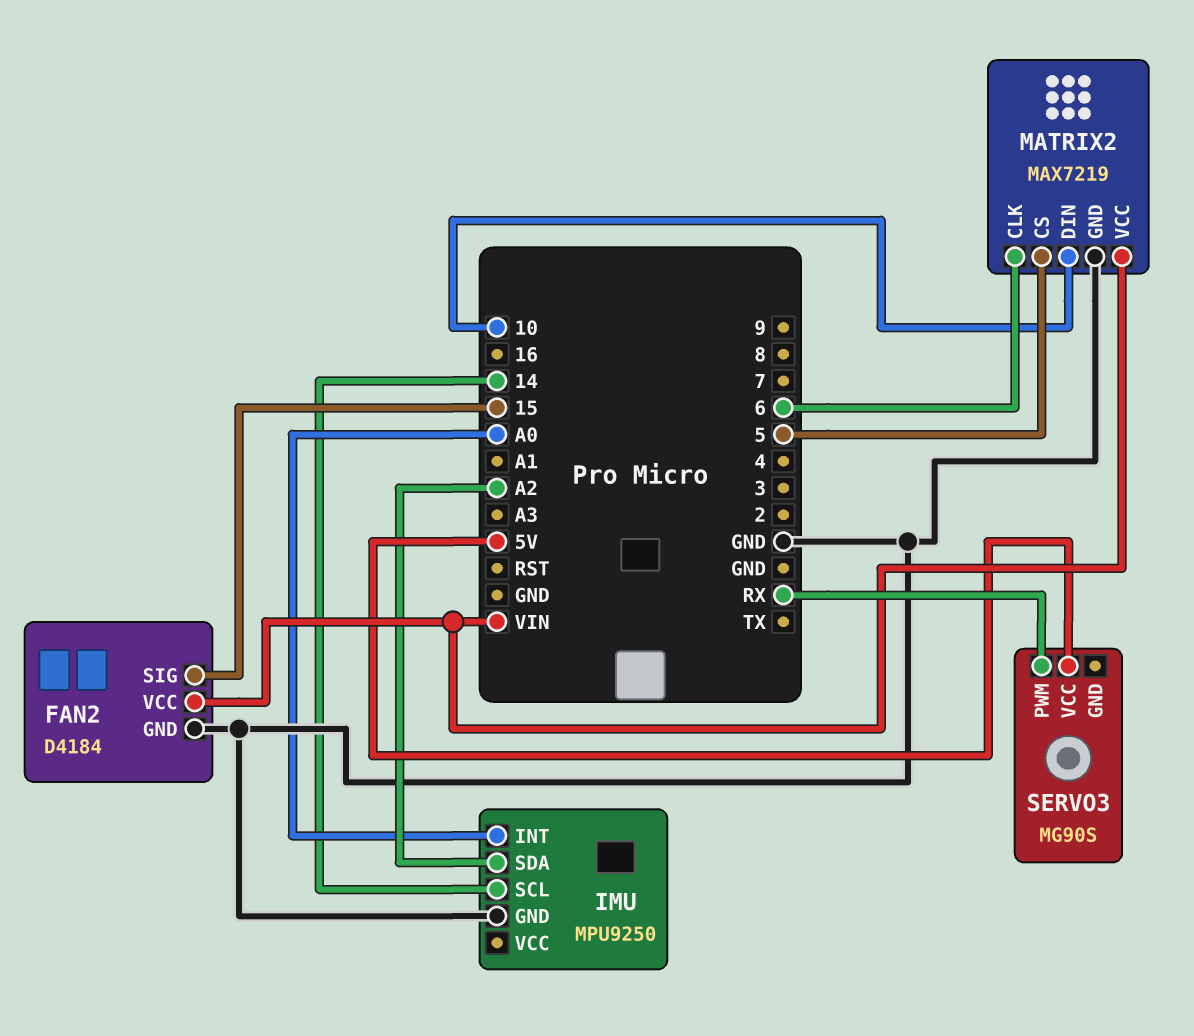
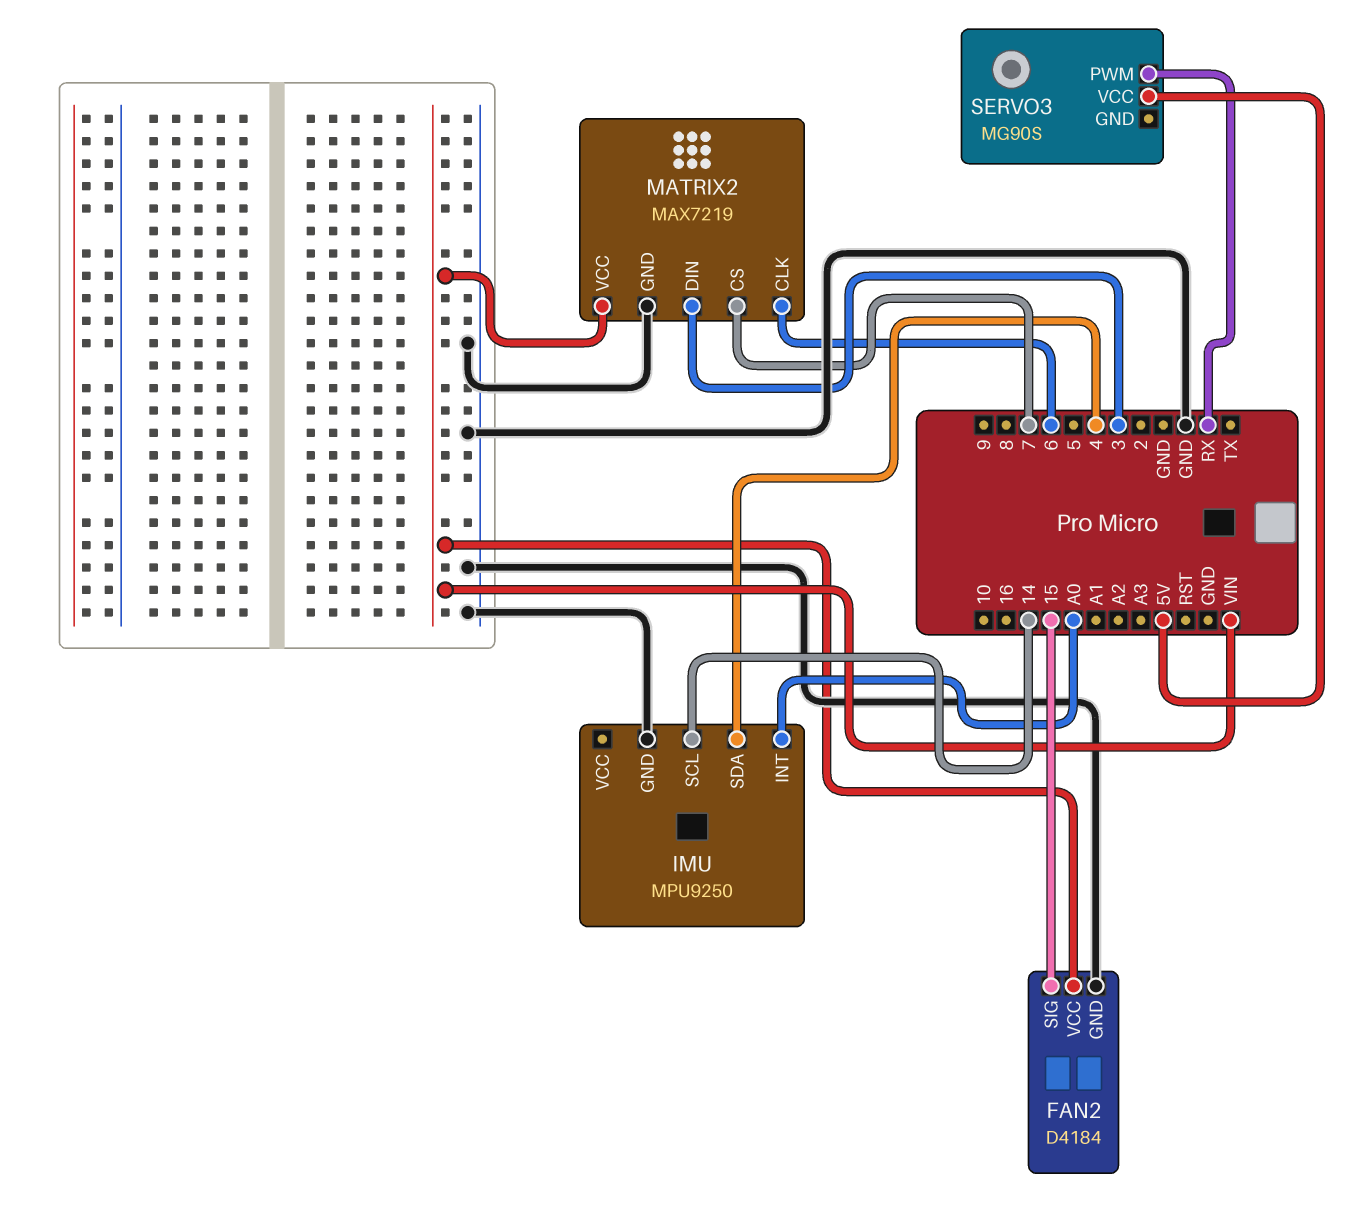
IMU pin SDA: A2 -> 4
MATRIX2 pin CS: 5 -> 7
MATRIX2 pin DIN: 10 -> 3

